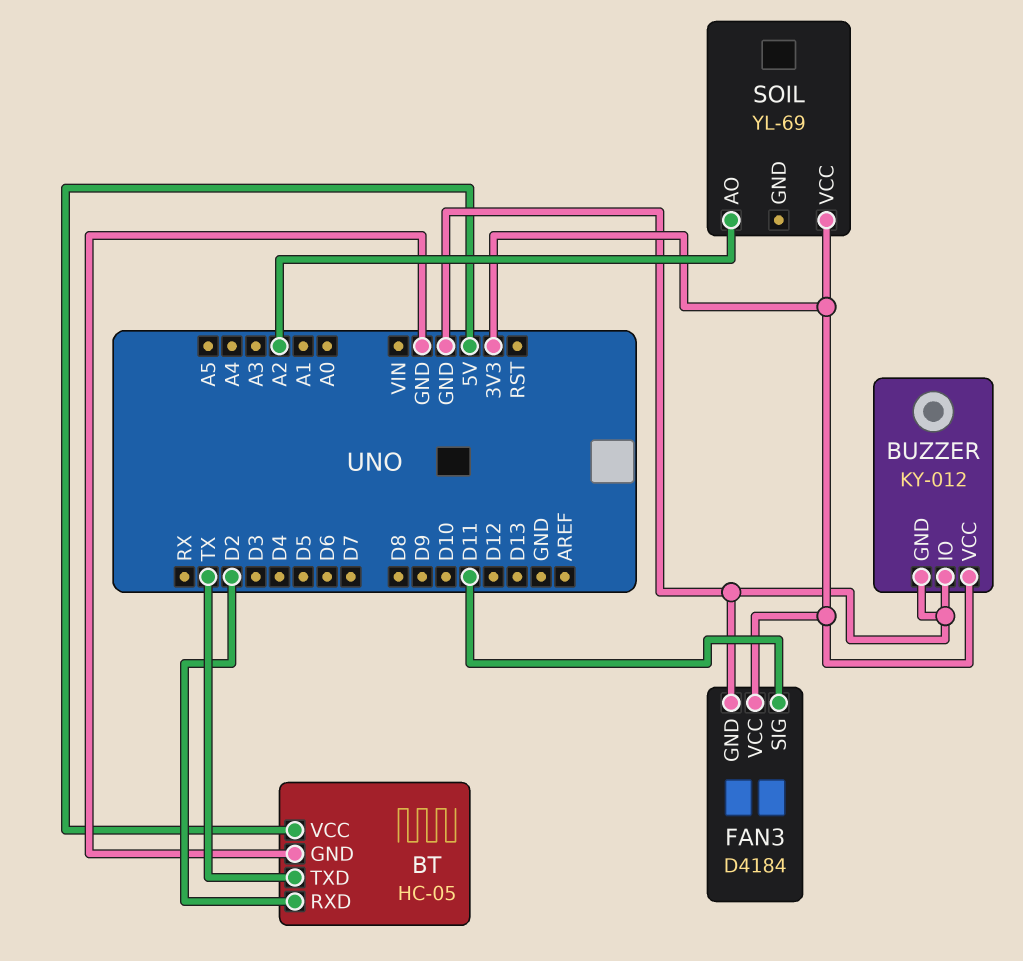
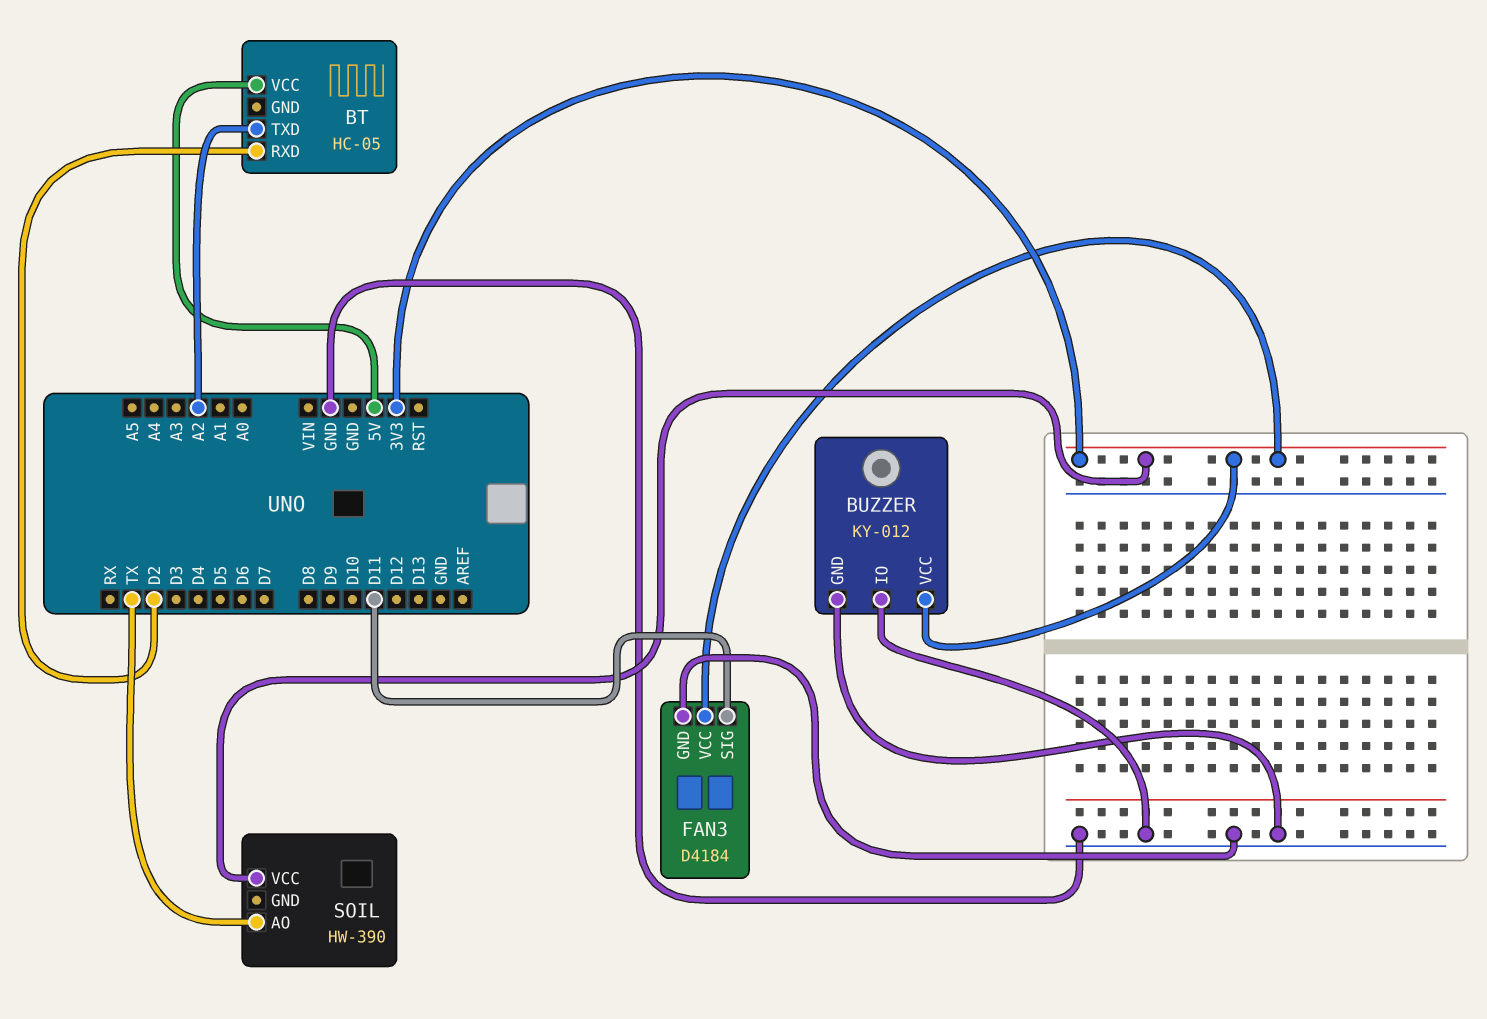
BT pin GND: GND -> none
BT pin TXD: TX -> A2
SOIL: YL-69 -> HW-390
SOIL pin AO: A2 -> TX

